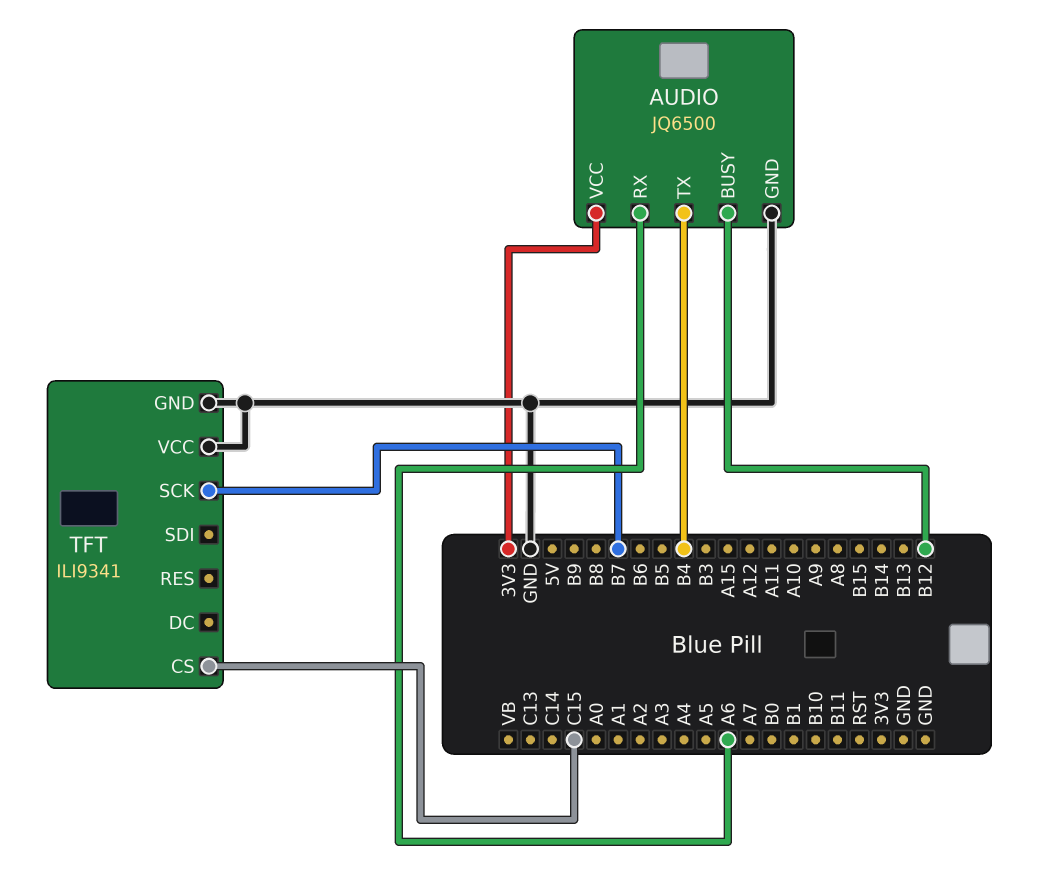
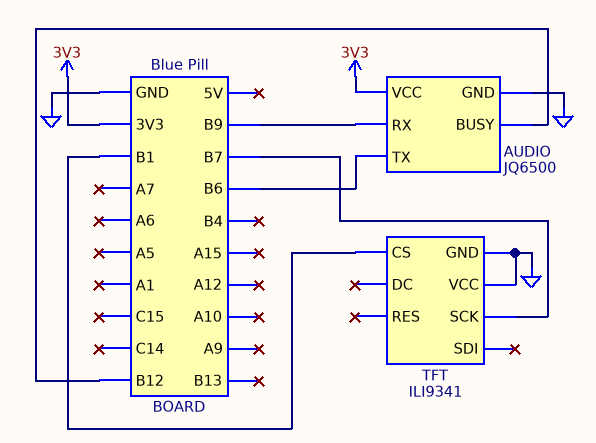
AUDIO pin RX: A6 -> B9
AUDIO pin TX: B4 -> B6
TFT pin CS: C15 -> B1

